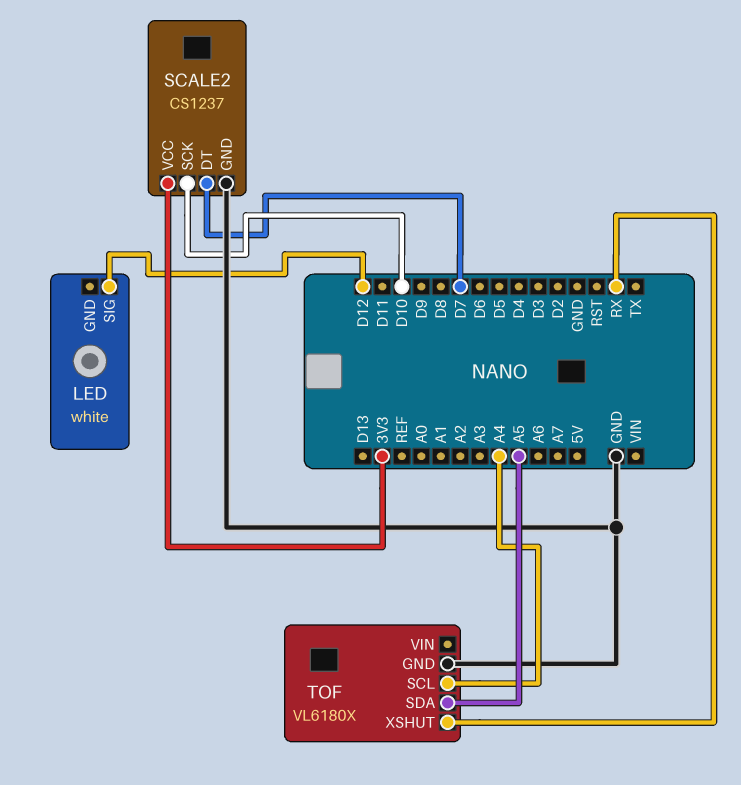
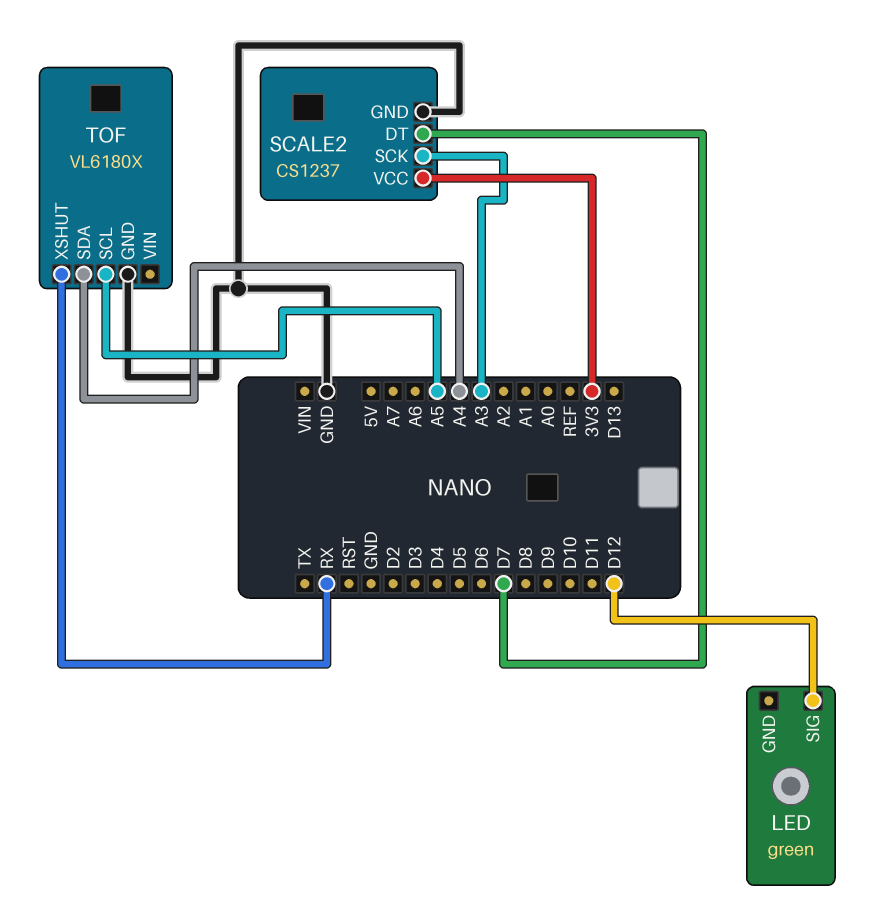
LED: white -> green
SCALE2 pin SCK: D10 -> A3
TOF pin SCL: A4 -> A5
TOF pin SDA: A5 -> A4

